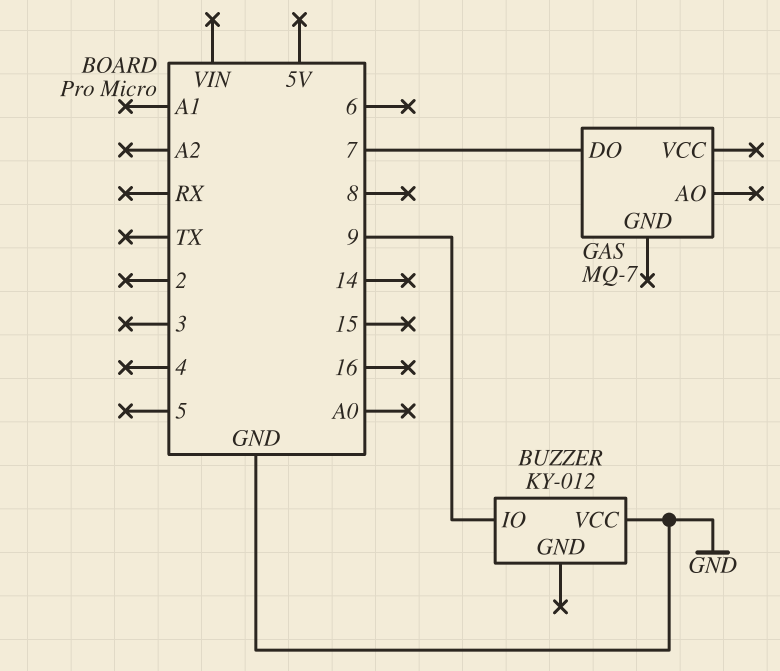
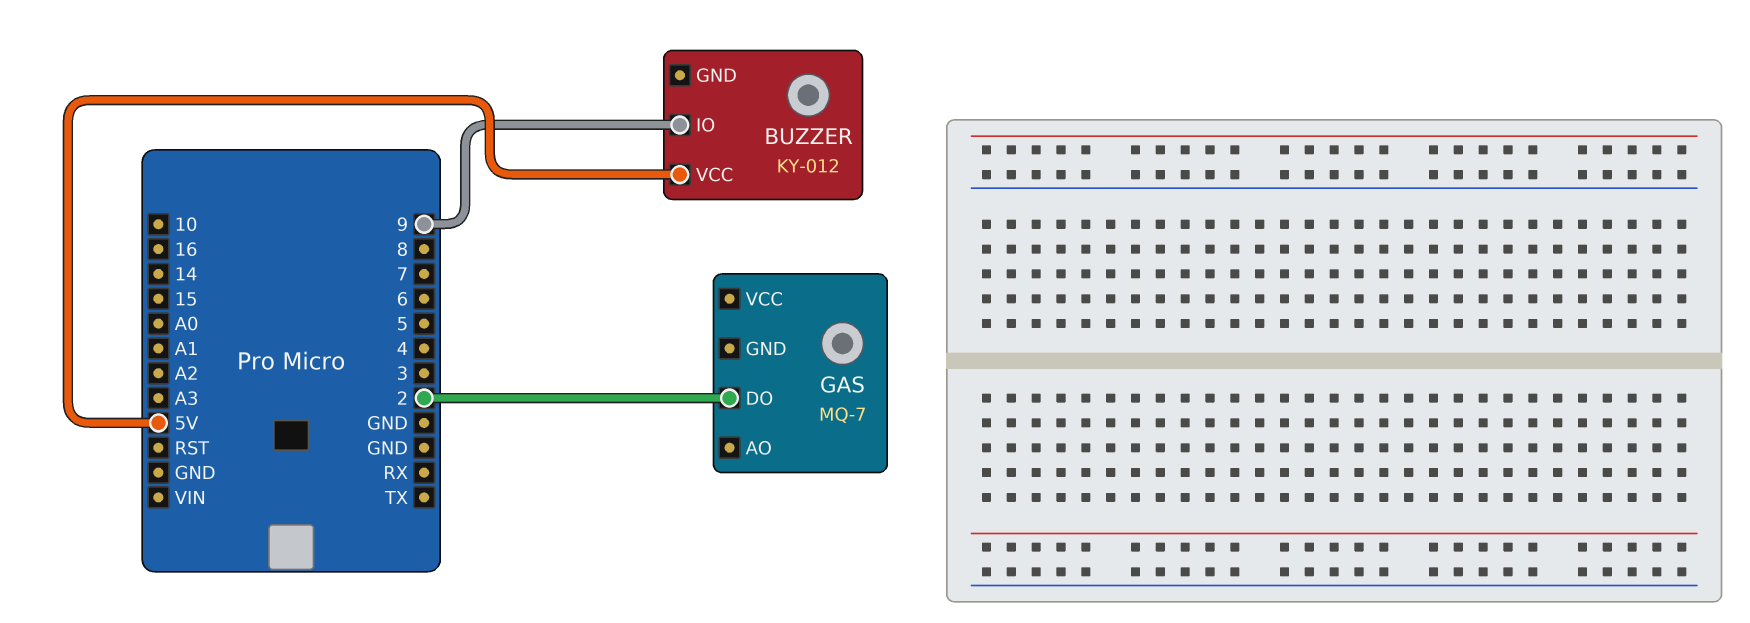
BUZZER pin VCC: GND -> 5V
GAS pin DO: 7 -> 2

